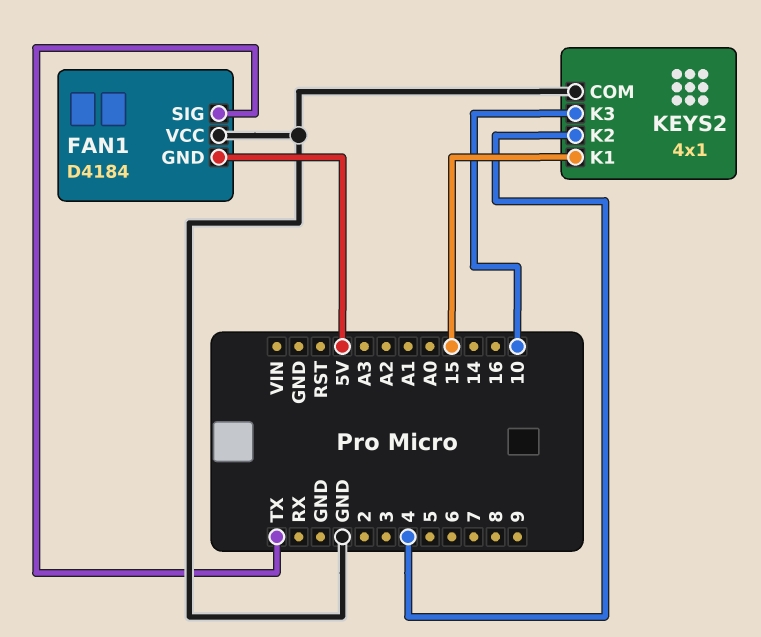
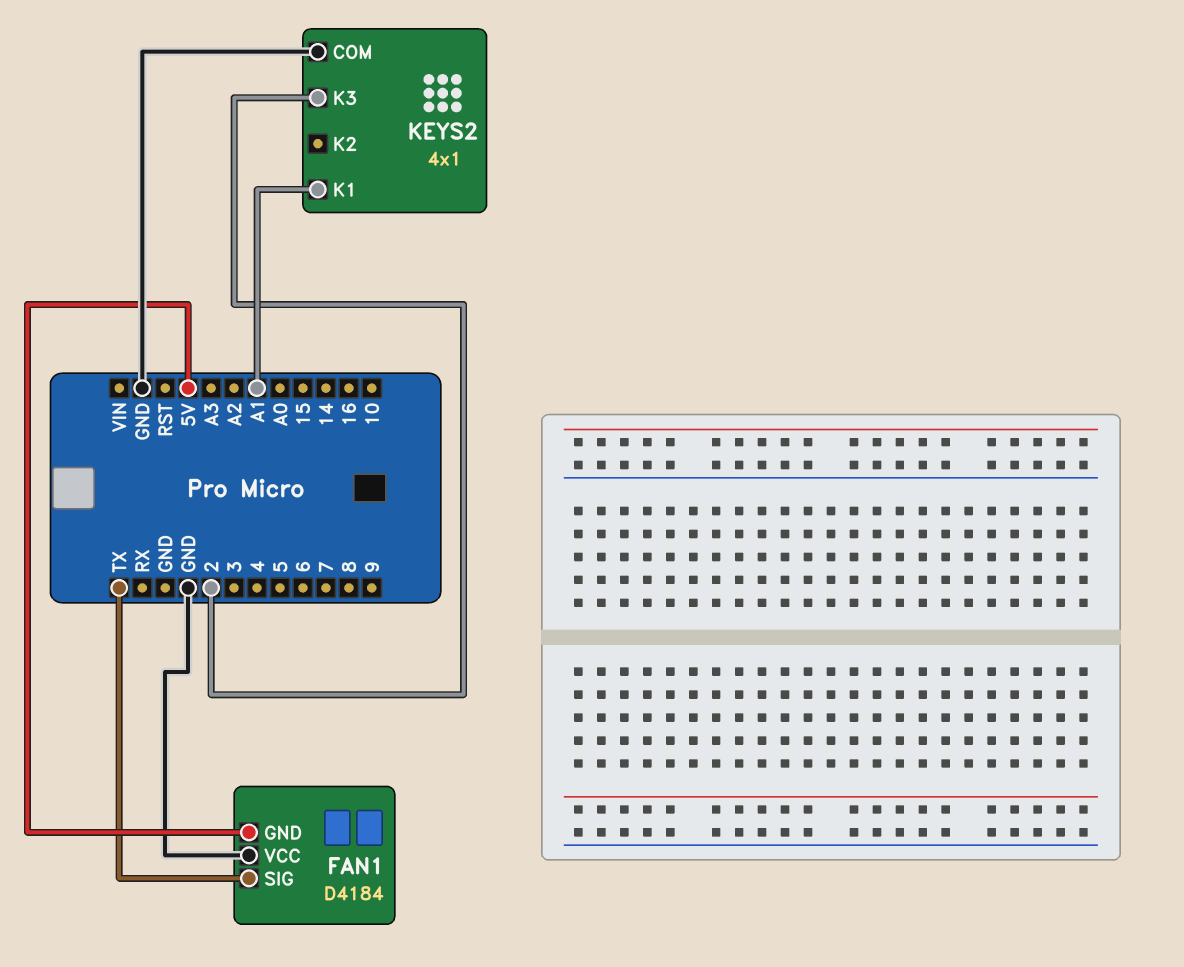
KEYS2 pin K1: 15 -> A1
KEYS2 pin K2: 4 -> none
KEYS2 pin K3: 10 -> 2

